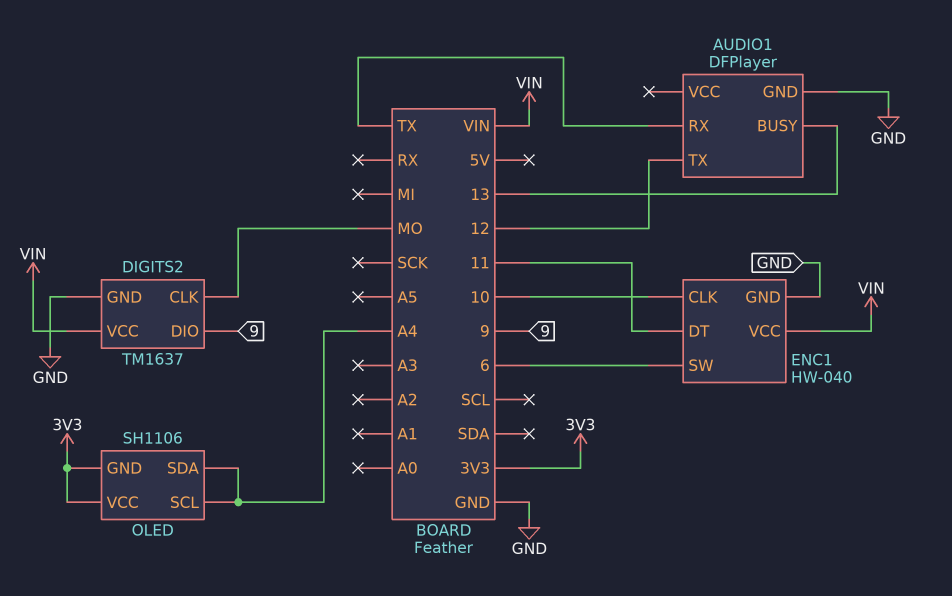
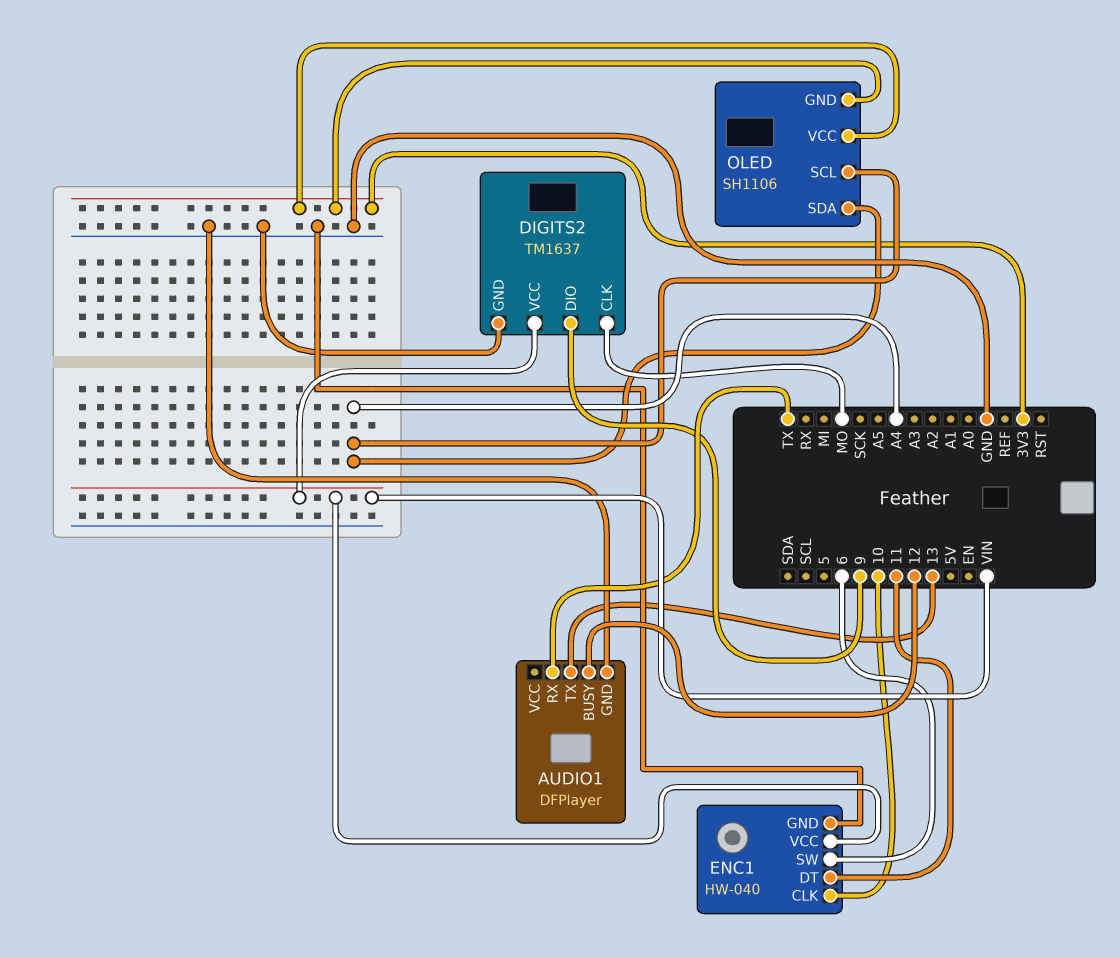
AUDIO1 pin BUSY: 13 -> 12
AUDIO1 pin TX: 12 -> 13

